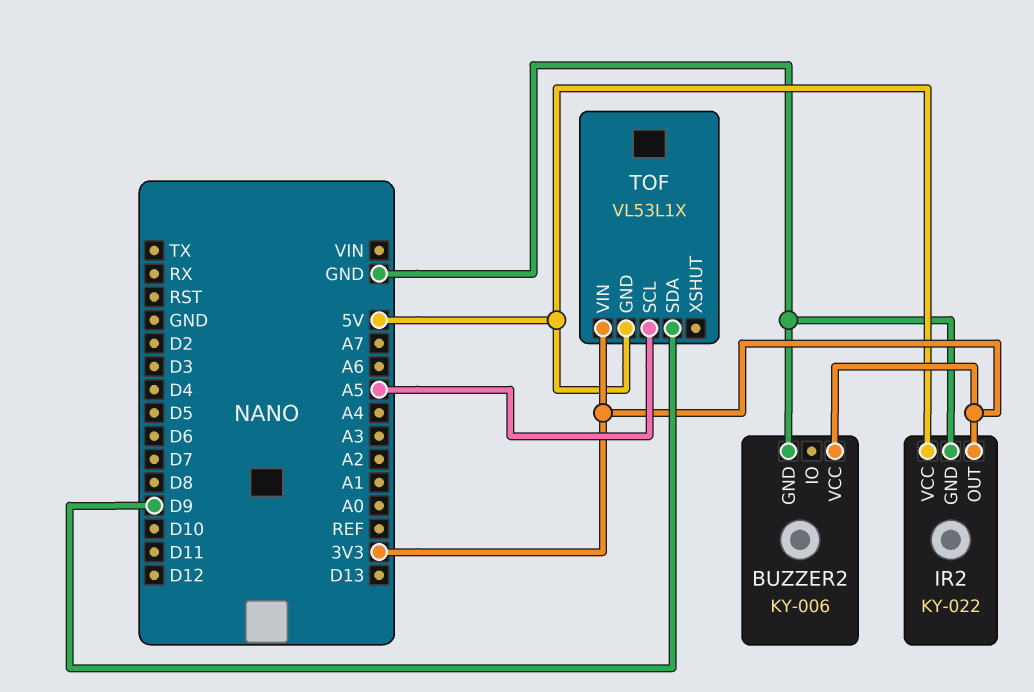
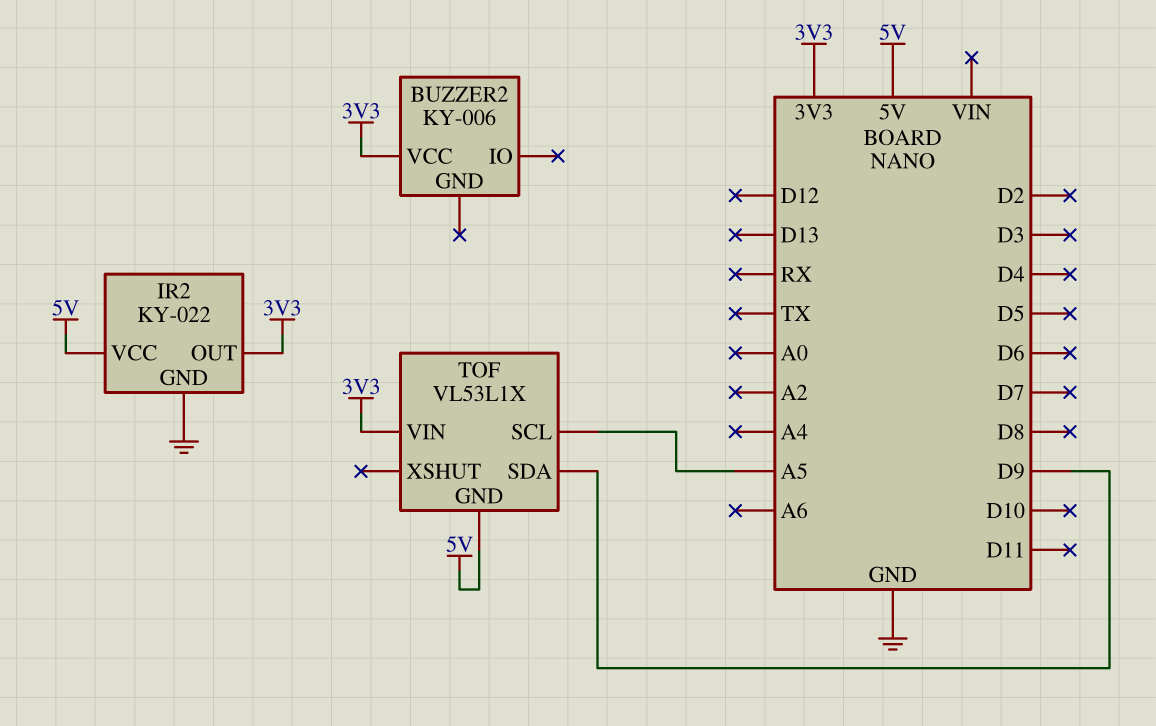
BUZZER2 pin GND: GND -> none

